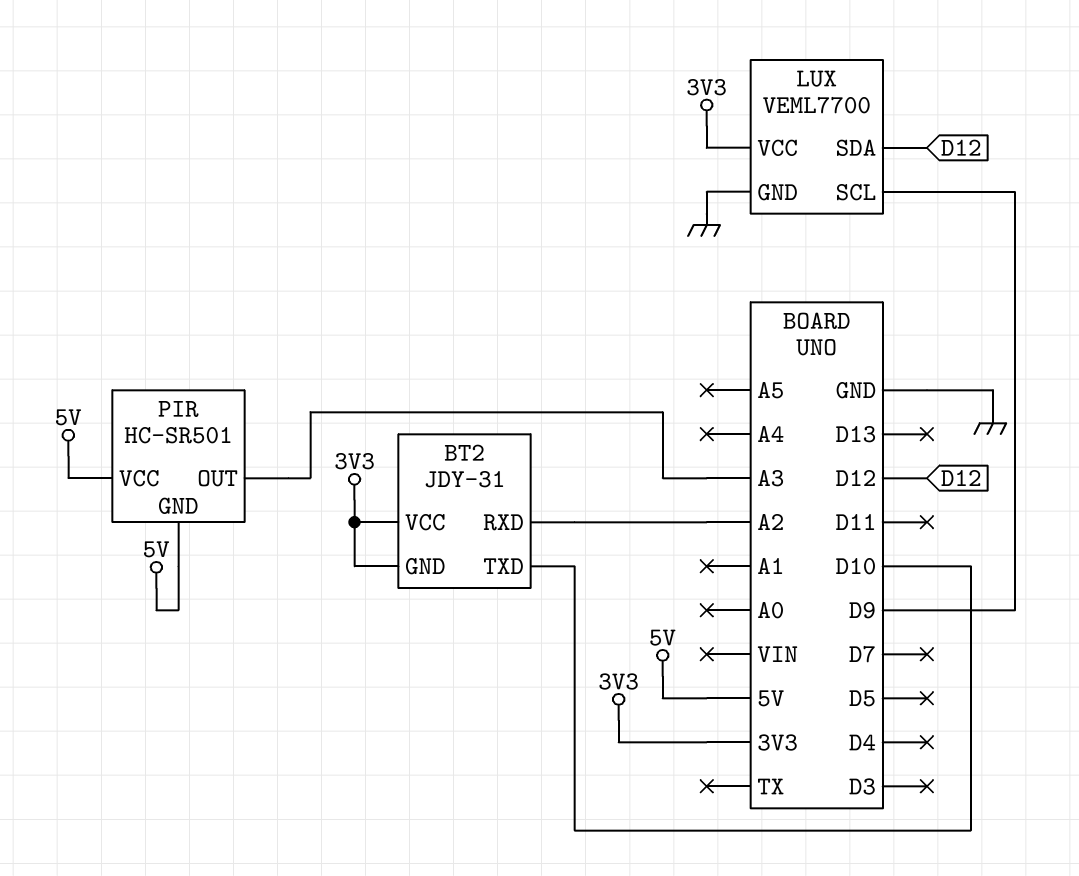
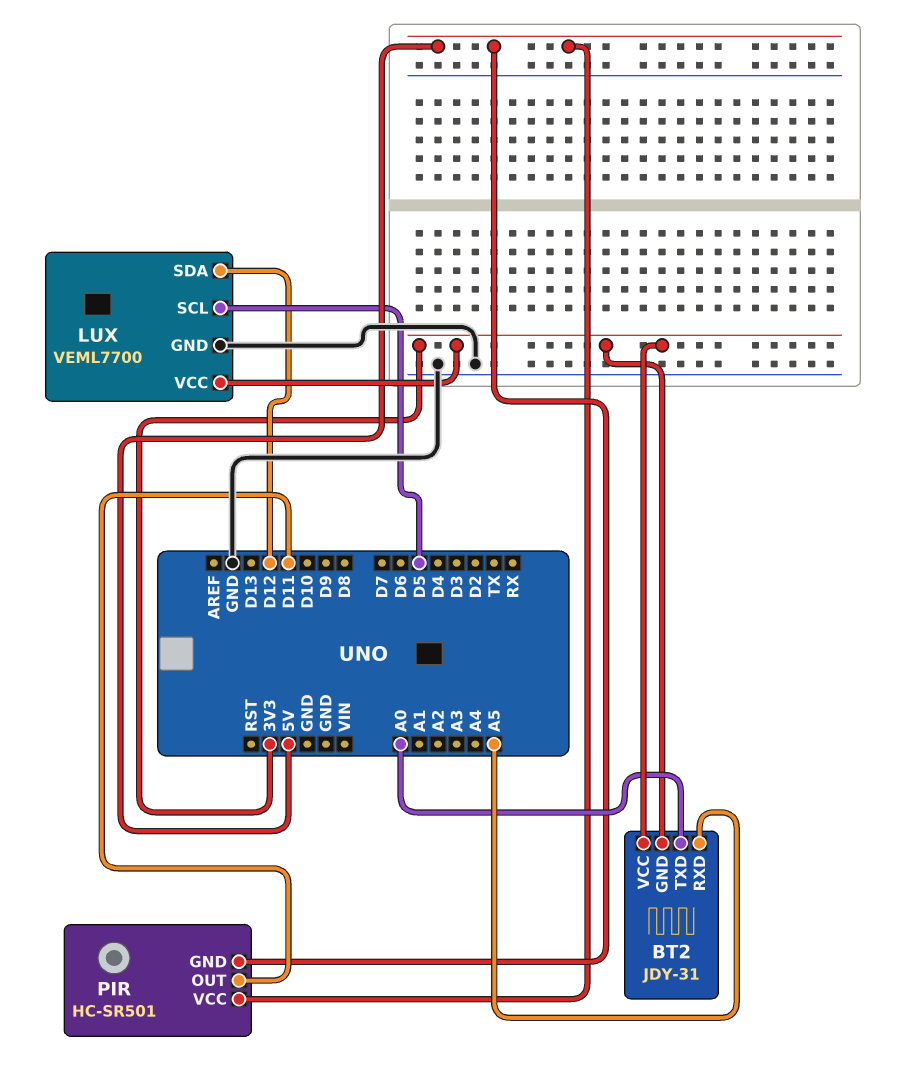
BT2 pin RXD: A2 -> A5
BT2 pin TXD: D10 -> A0
LUX pin SCL: D9 -> D5
PIR pin OUT: A3 -> D11

